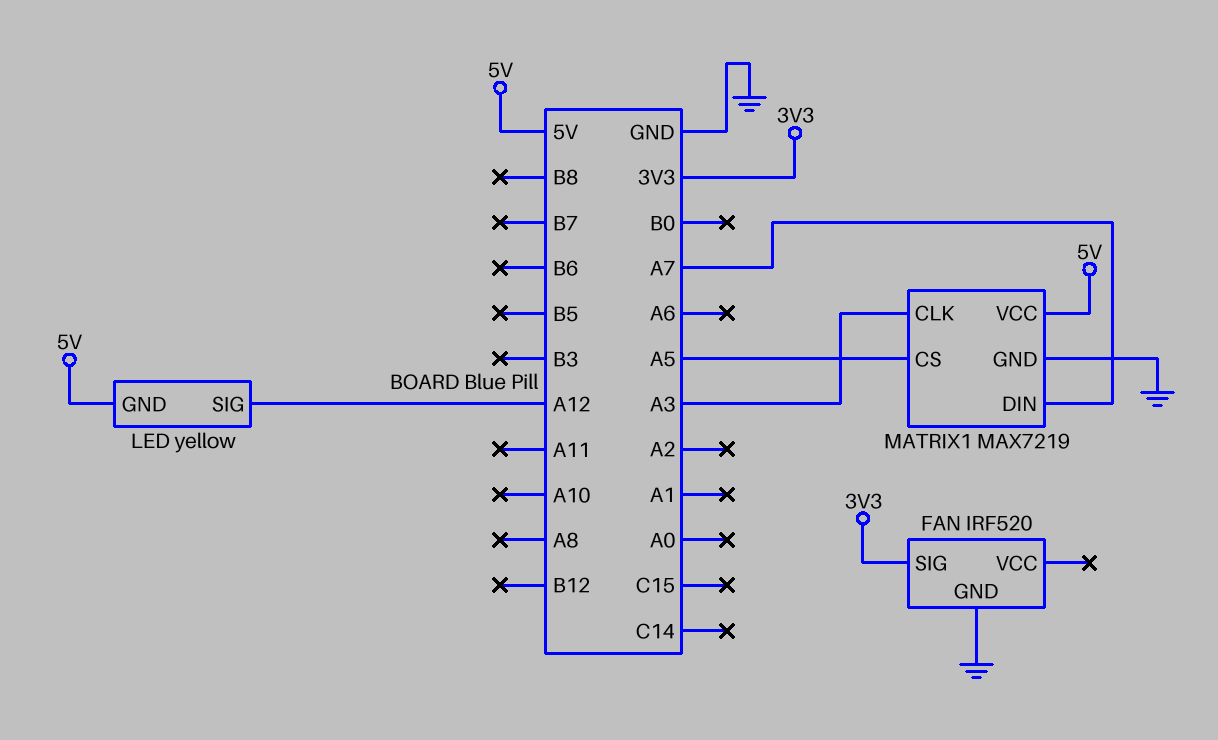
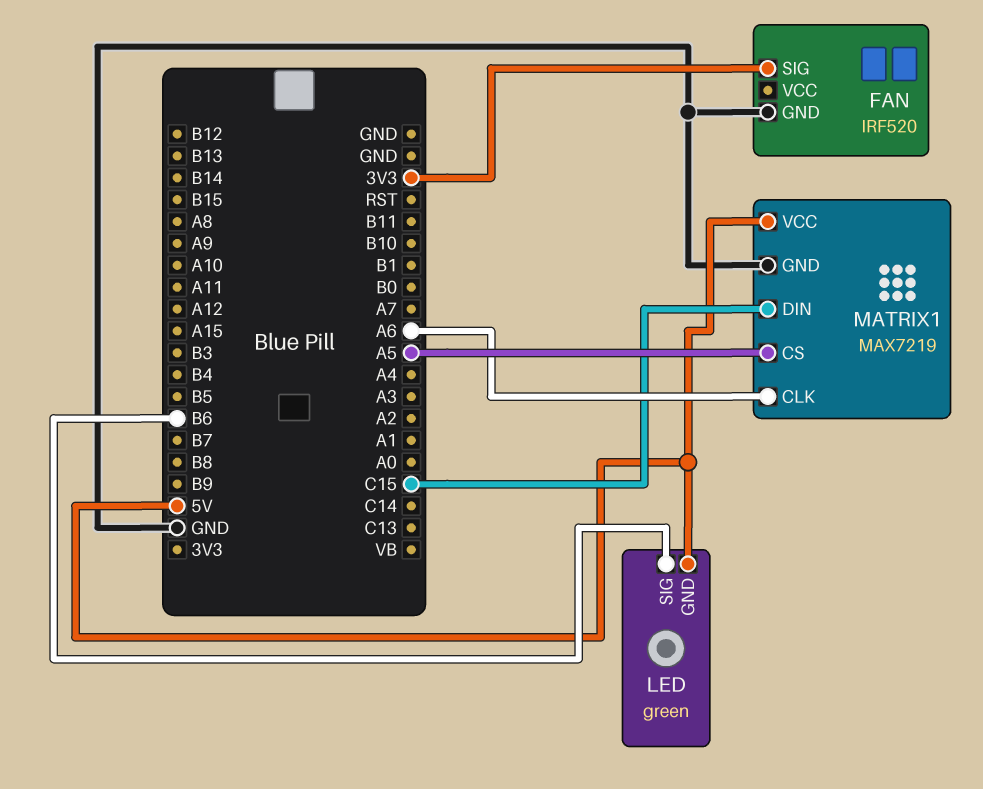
LED: yellow -> green
LED pin SIG: A12 -> B6
MATRIX1 pin CLK: A3 -> A6
MATRIX1 pin DIN: A7 -> C15

